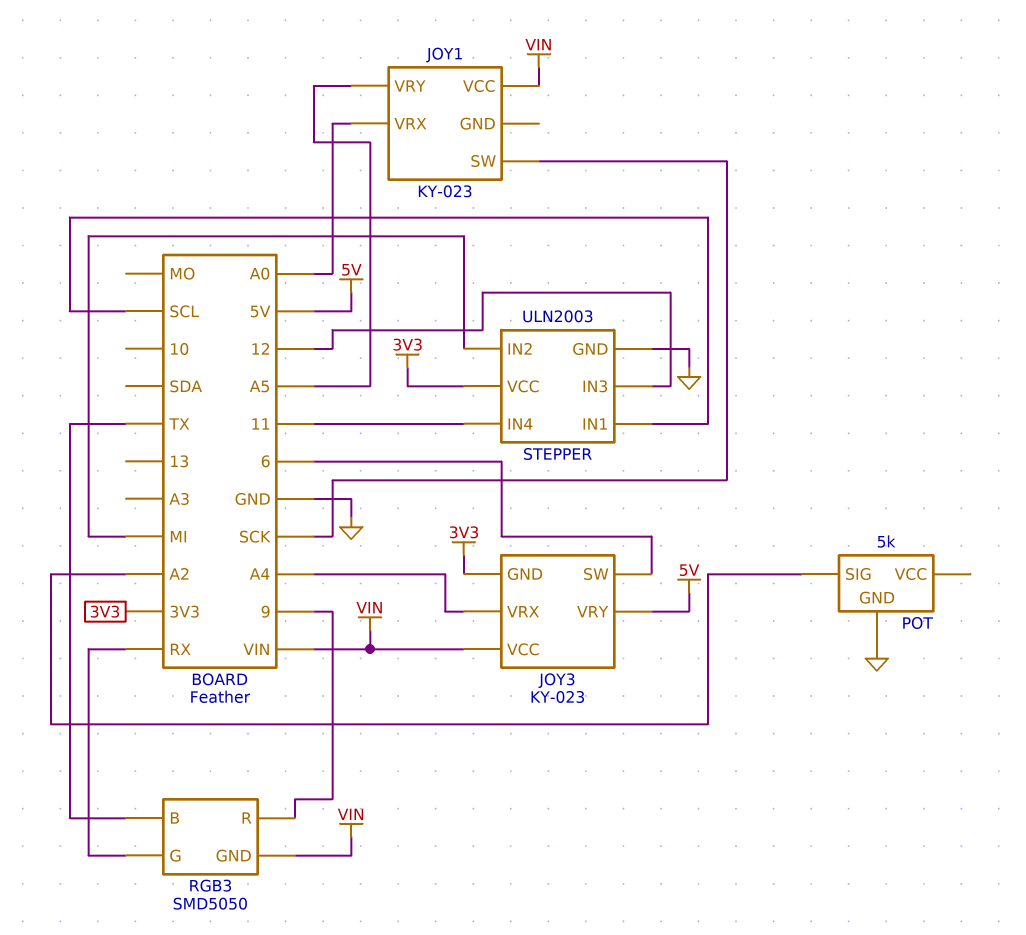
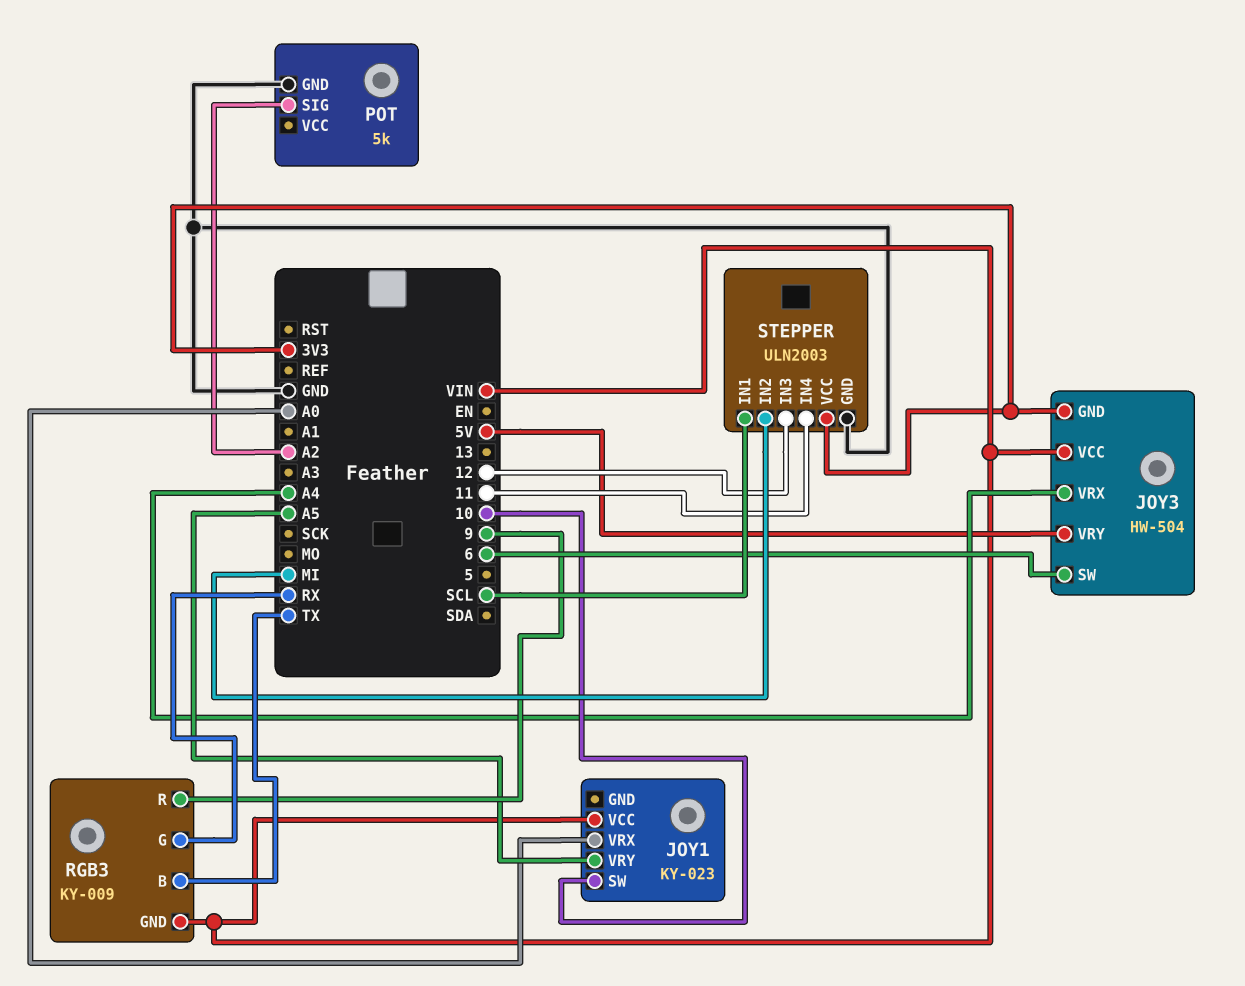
JOY1 pin SW: SCK -> 10
JOY3: KY-023 -> HW-504
RGB3: SMD5050 -> KY-009

